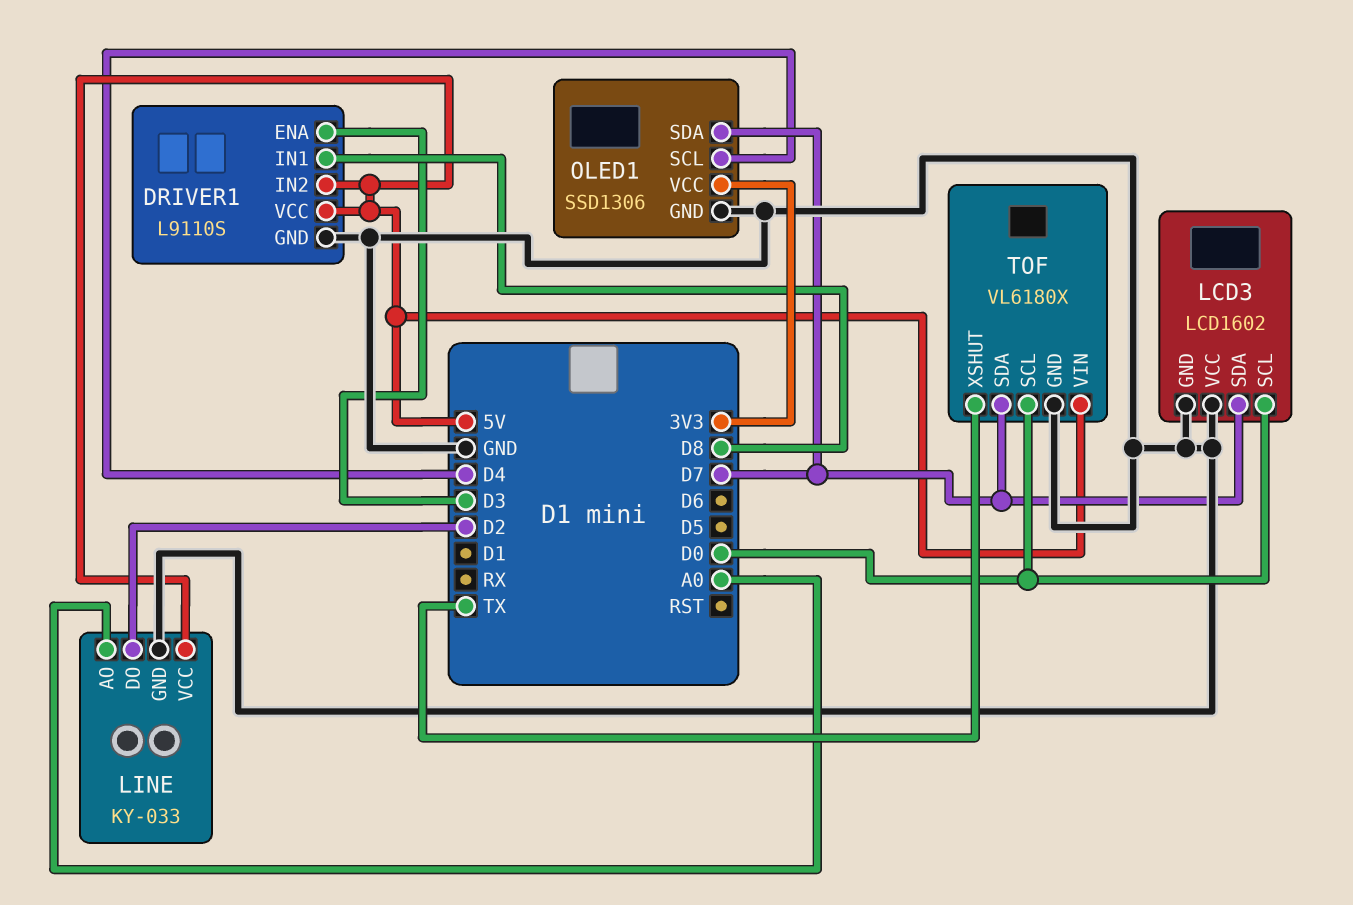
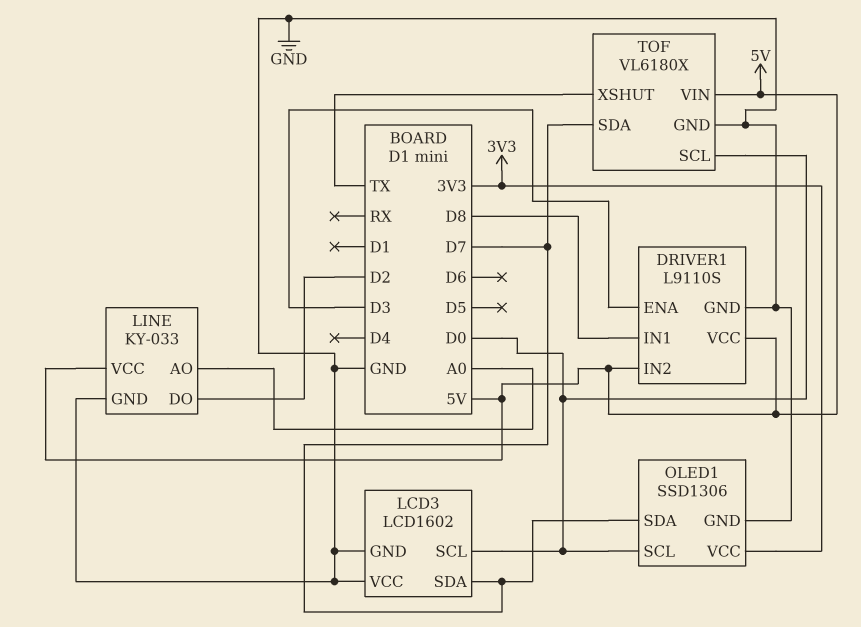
OLED1 pin SCL: D4 -> D0

